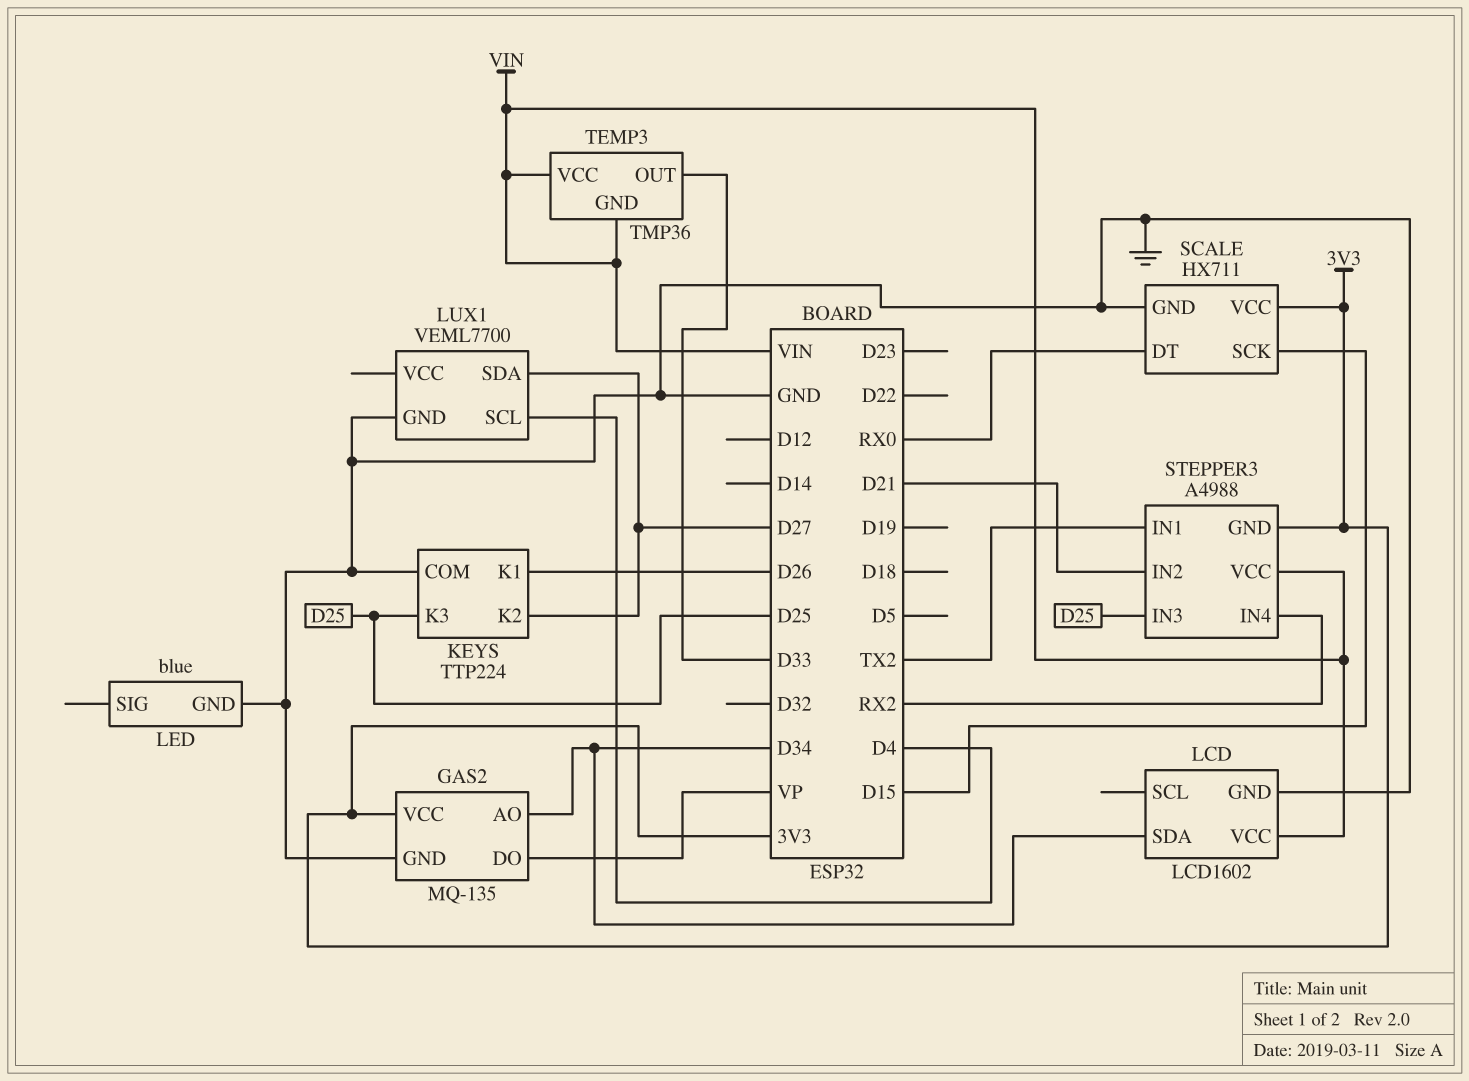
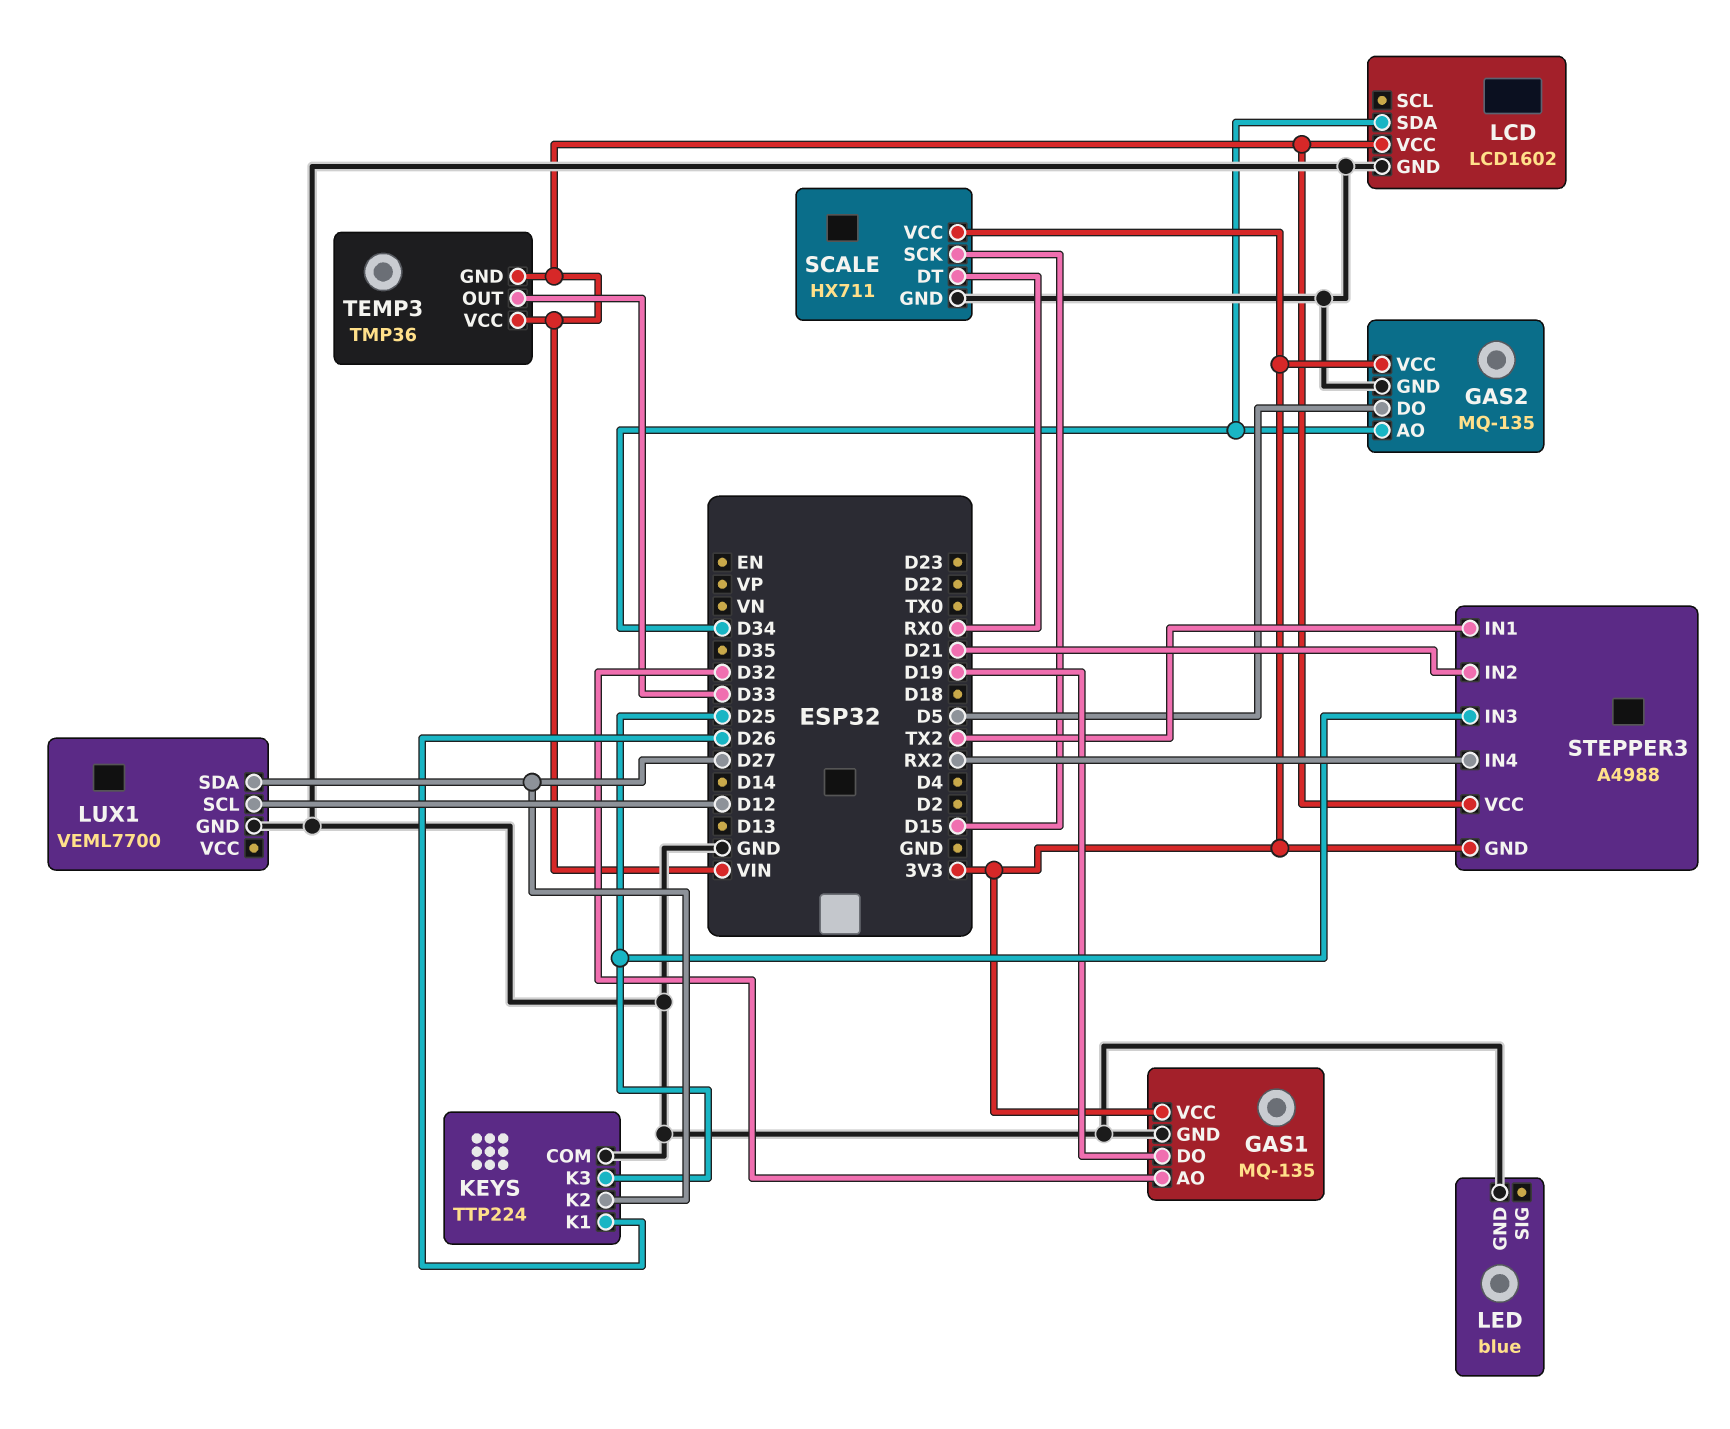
GAS1: none -> MQ-135
GAS1 pin AO: none -> D32
GAS1 pin DO: none -> D19
GAS1 pin GND: none -> GND
GAS1 pin VCC: none -> 3V3
GAS2 pin DO: VP -> D5
LUX1 pin SCL: D4 -> D12

